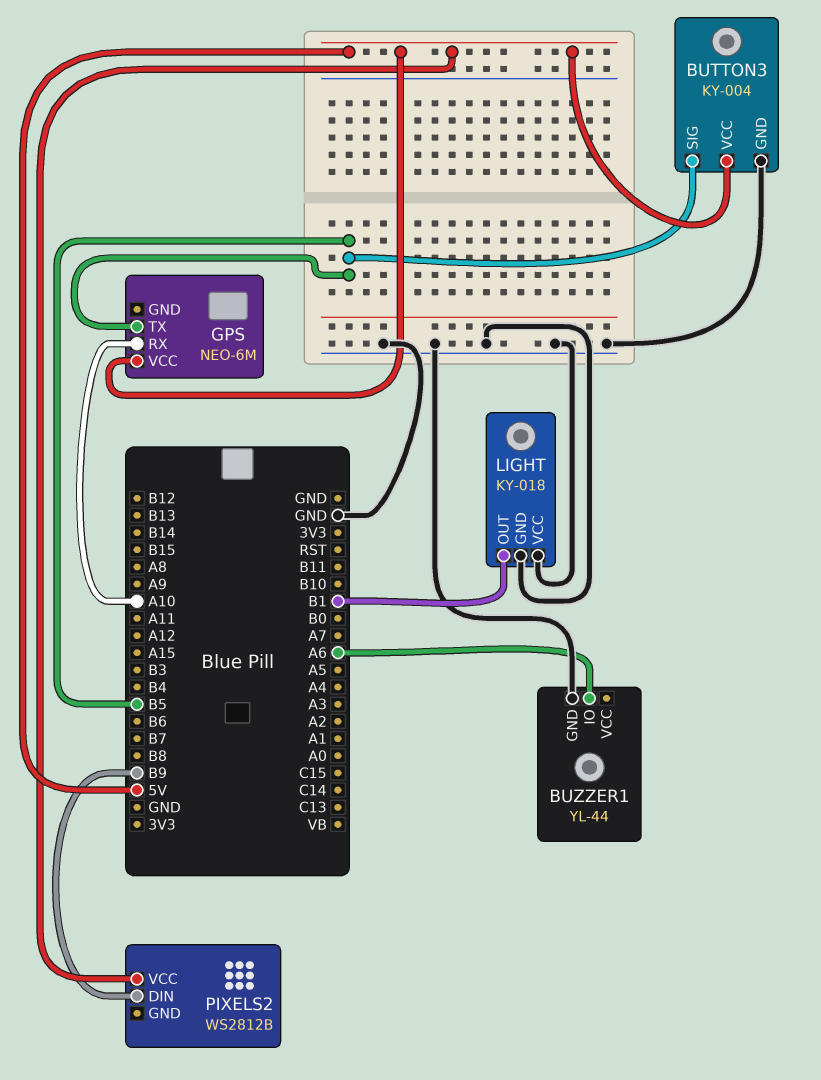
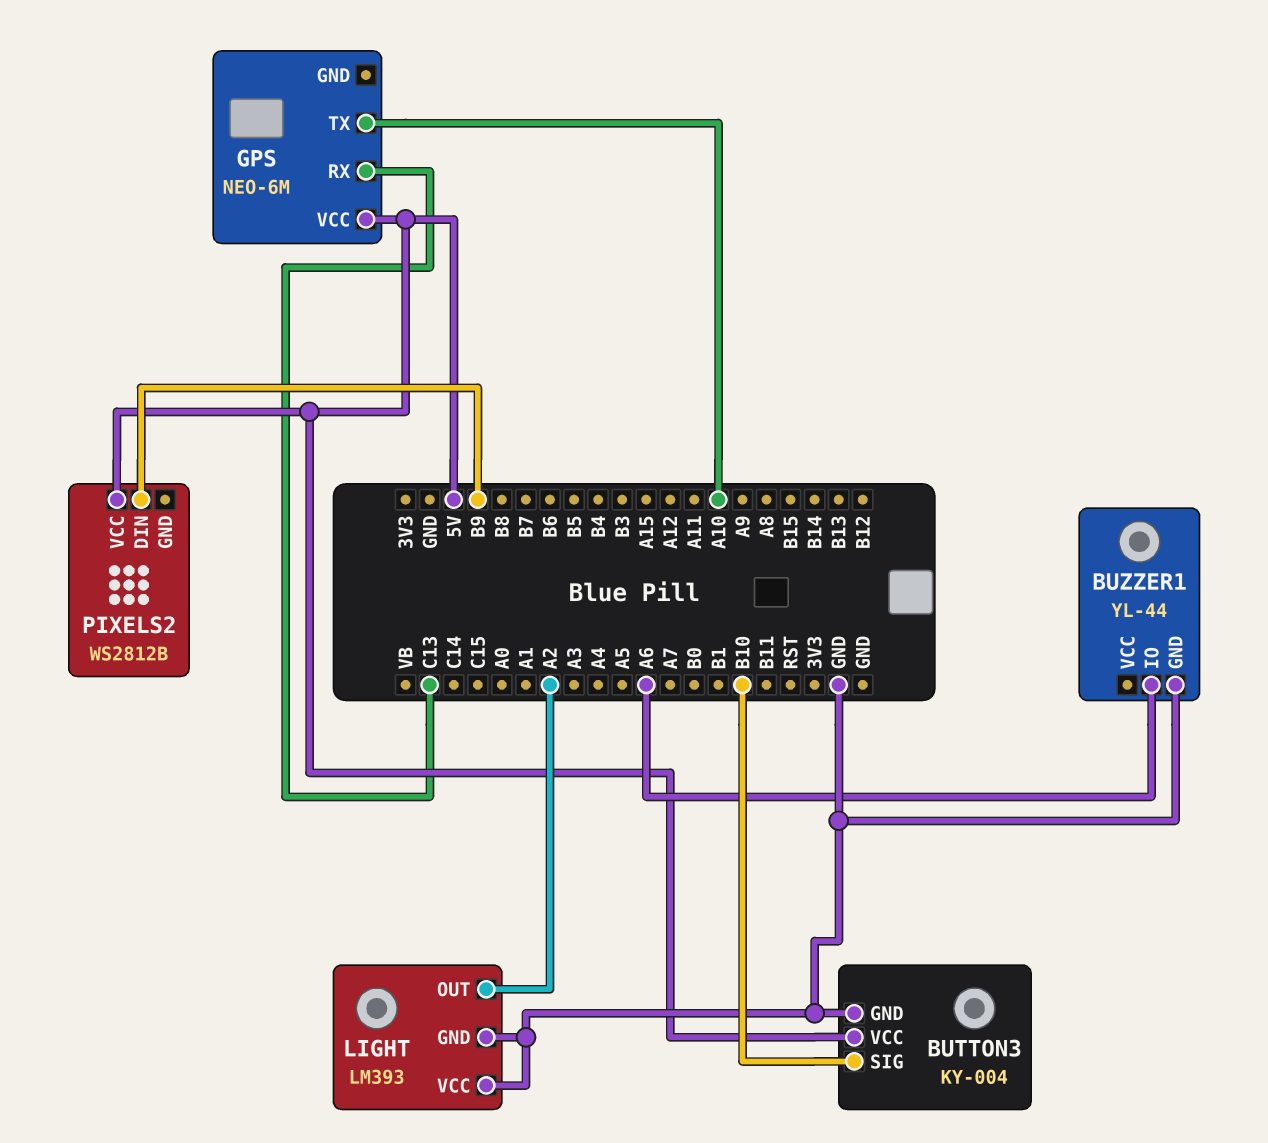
BUTTON3 pin SIG: B5 -> B10
GPS pin RX: A10 -> C13
GPS pin TX: B5 -> A10
LIGHT: KY-018 -> LM393
LIGHT pin OUT: B1 -> A2

